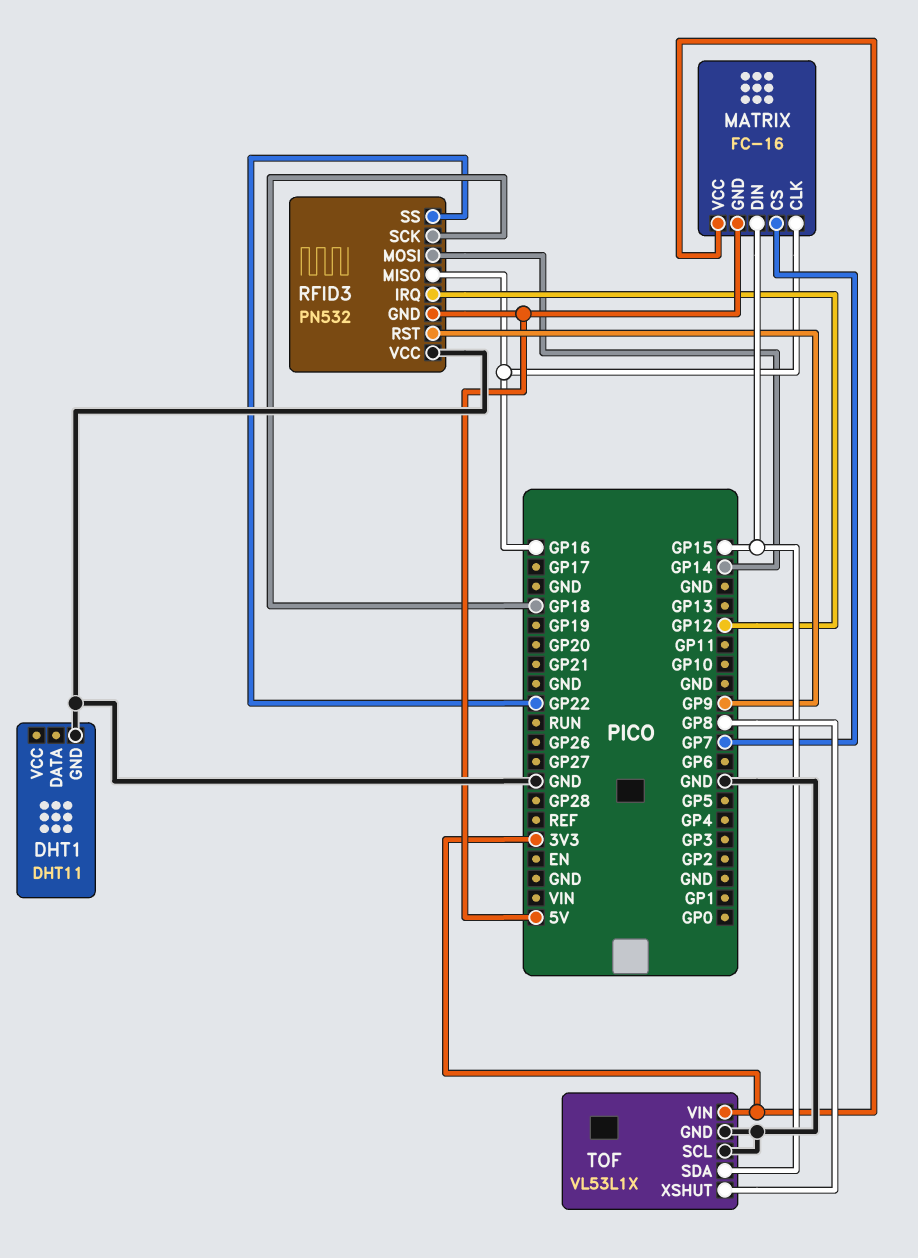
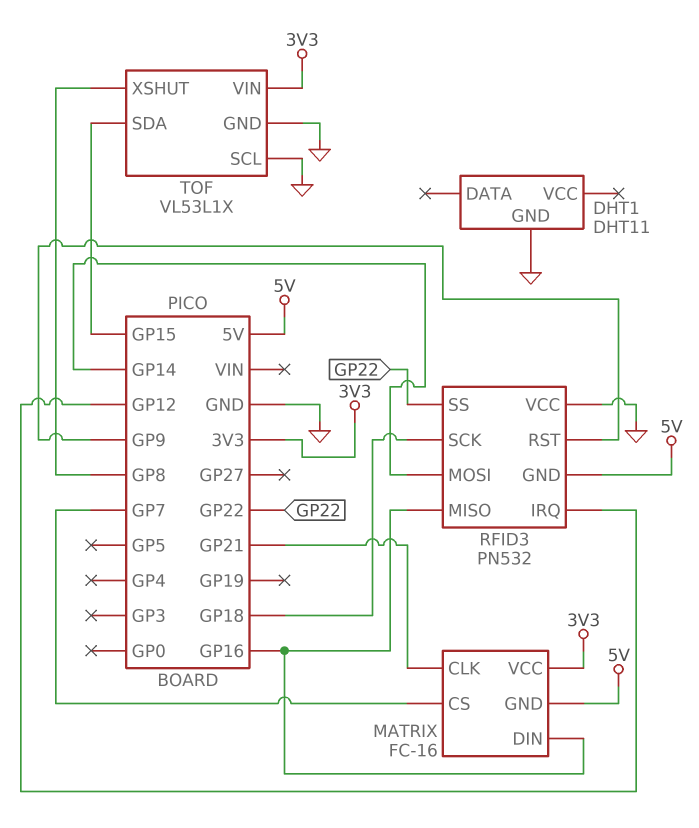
MATRIX pin CLK: GP16 -> GP21
MATRIX pin DIN: GP15 -> GP16

